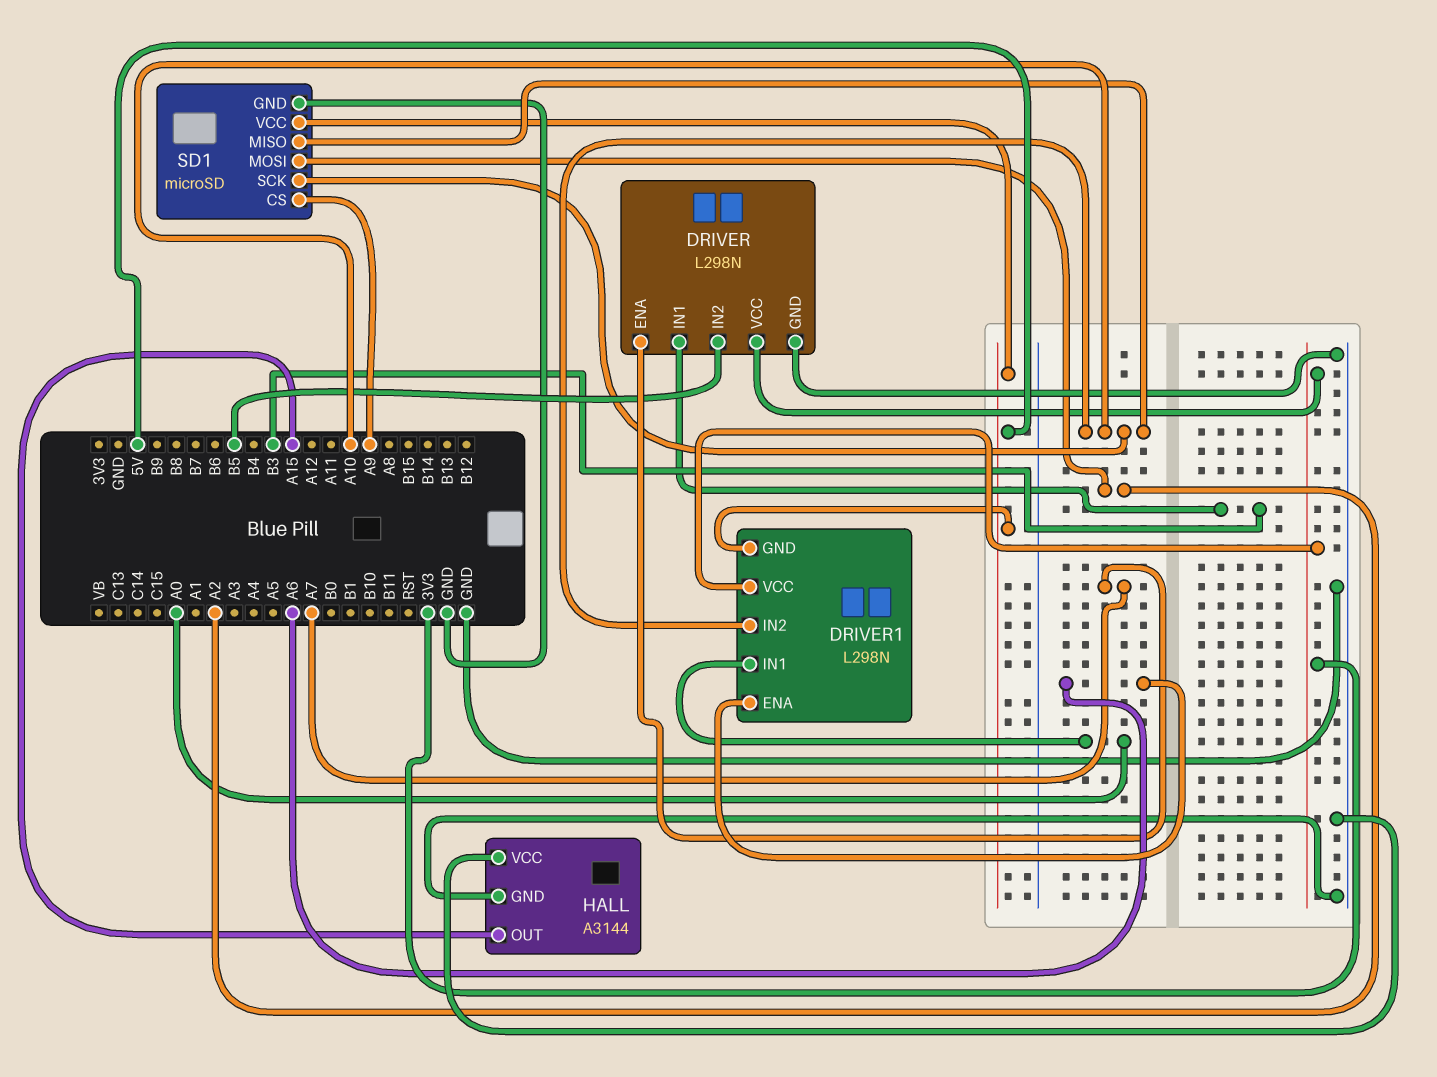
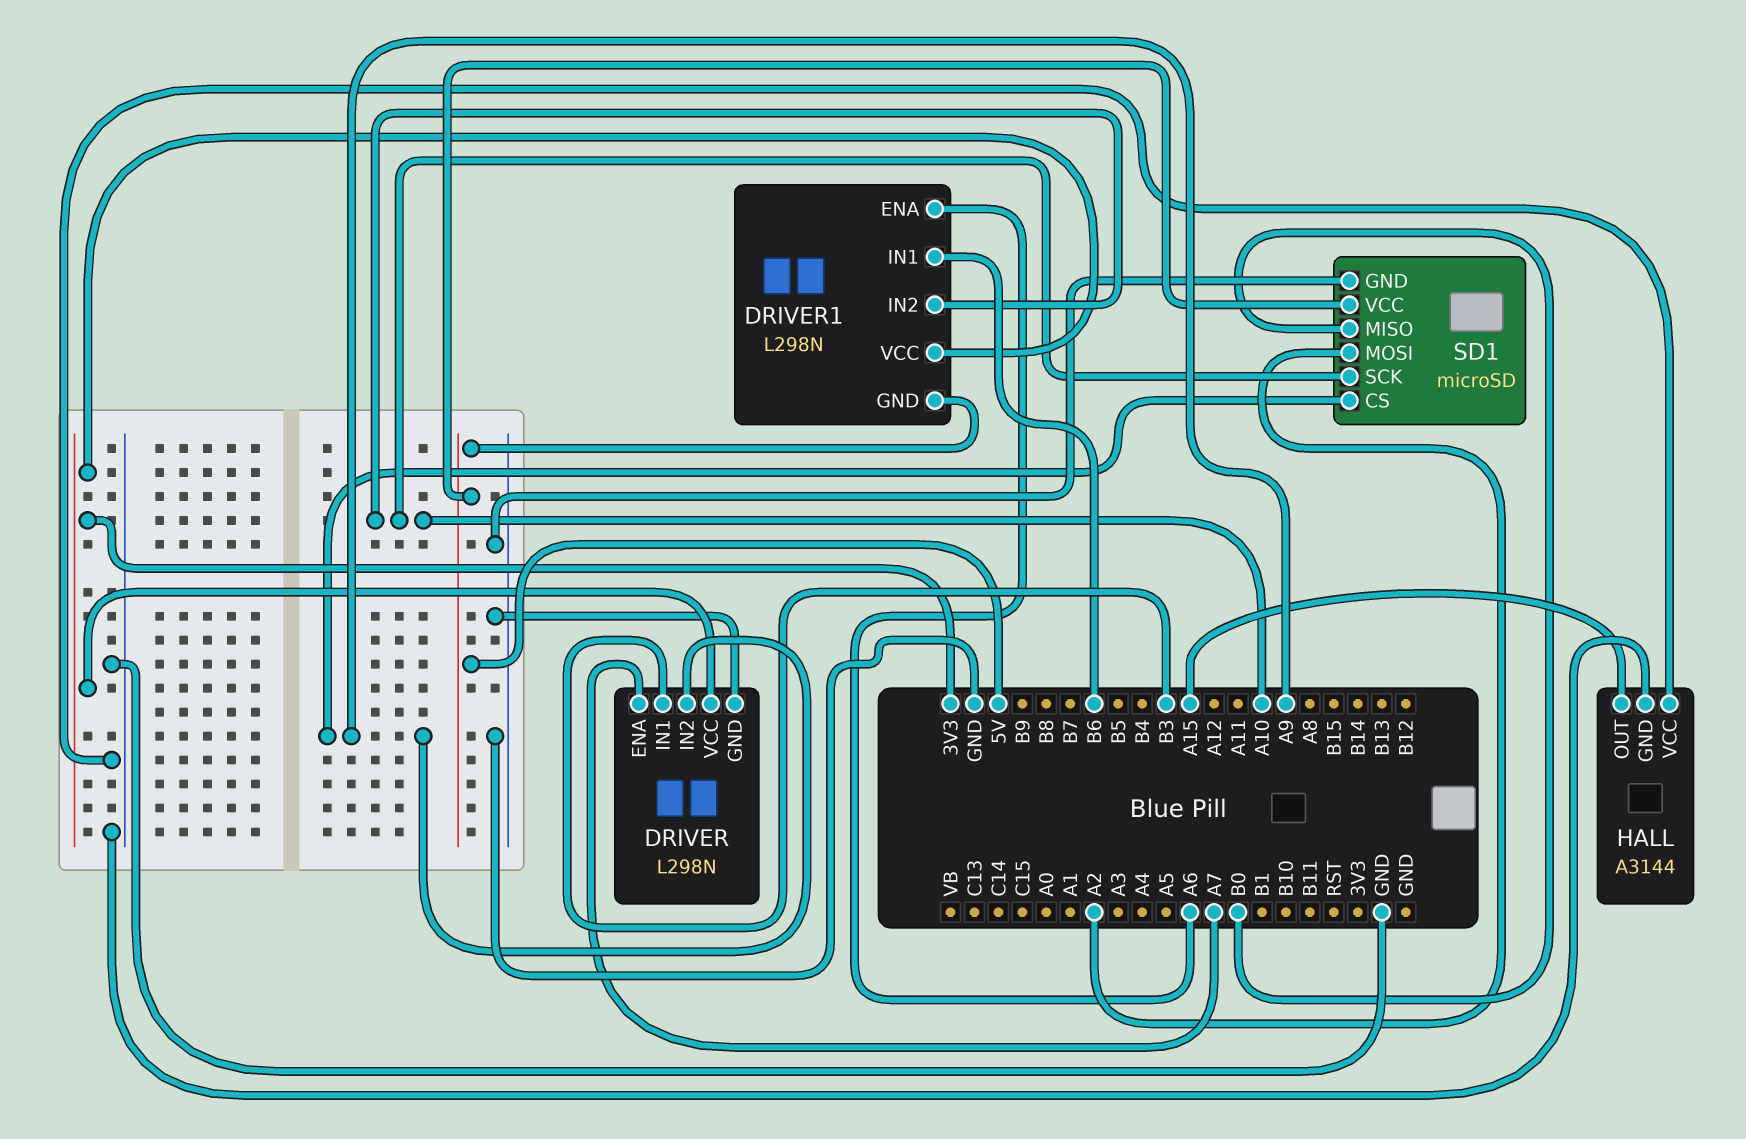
DRIVER pin IN2: B5 -> A9
DRIVER1 pin IN1: A0 -> B6
SD1 pin MISO: A10 -> B0

